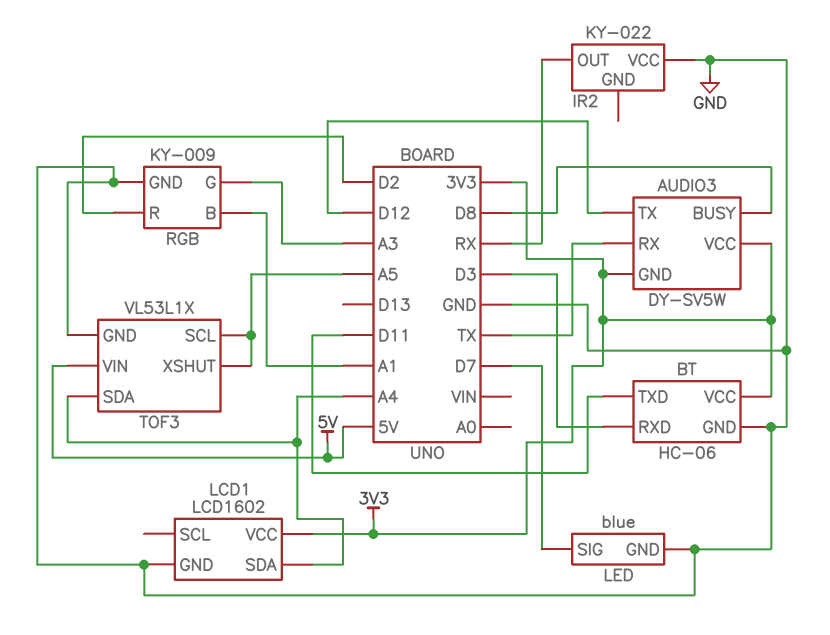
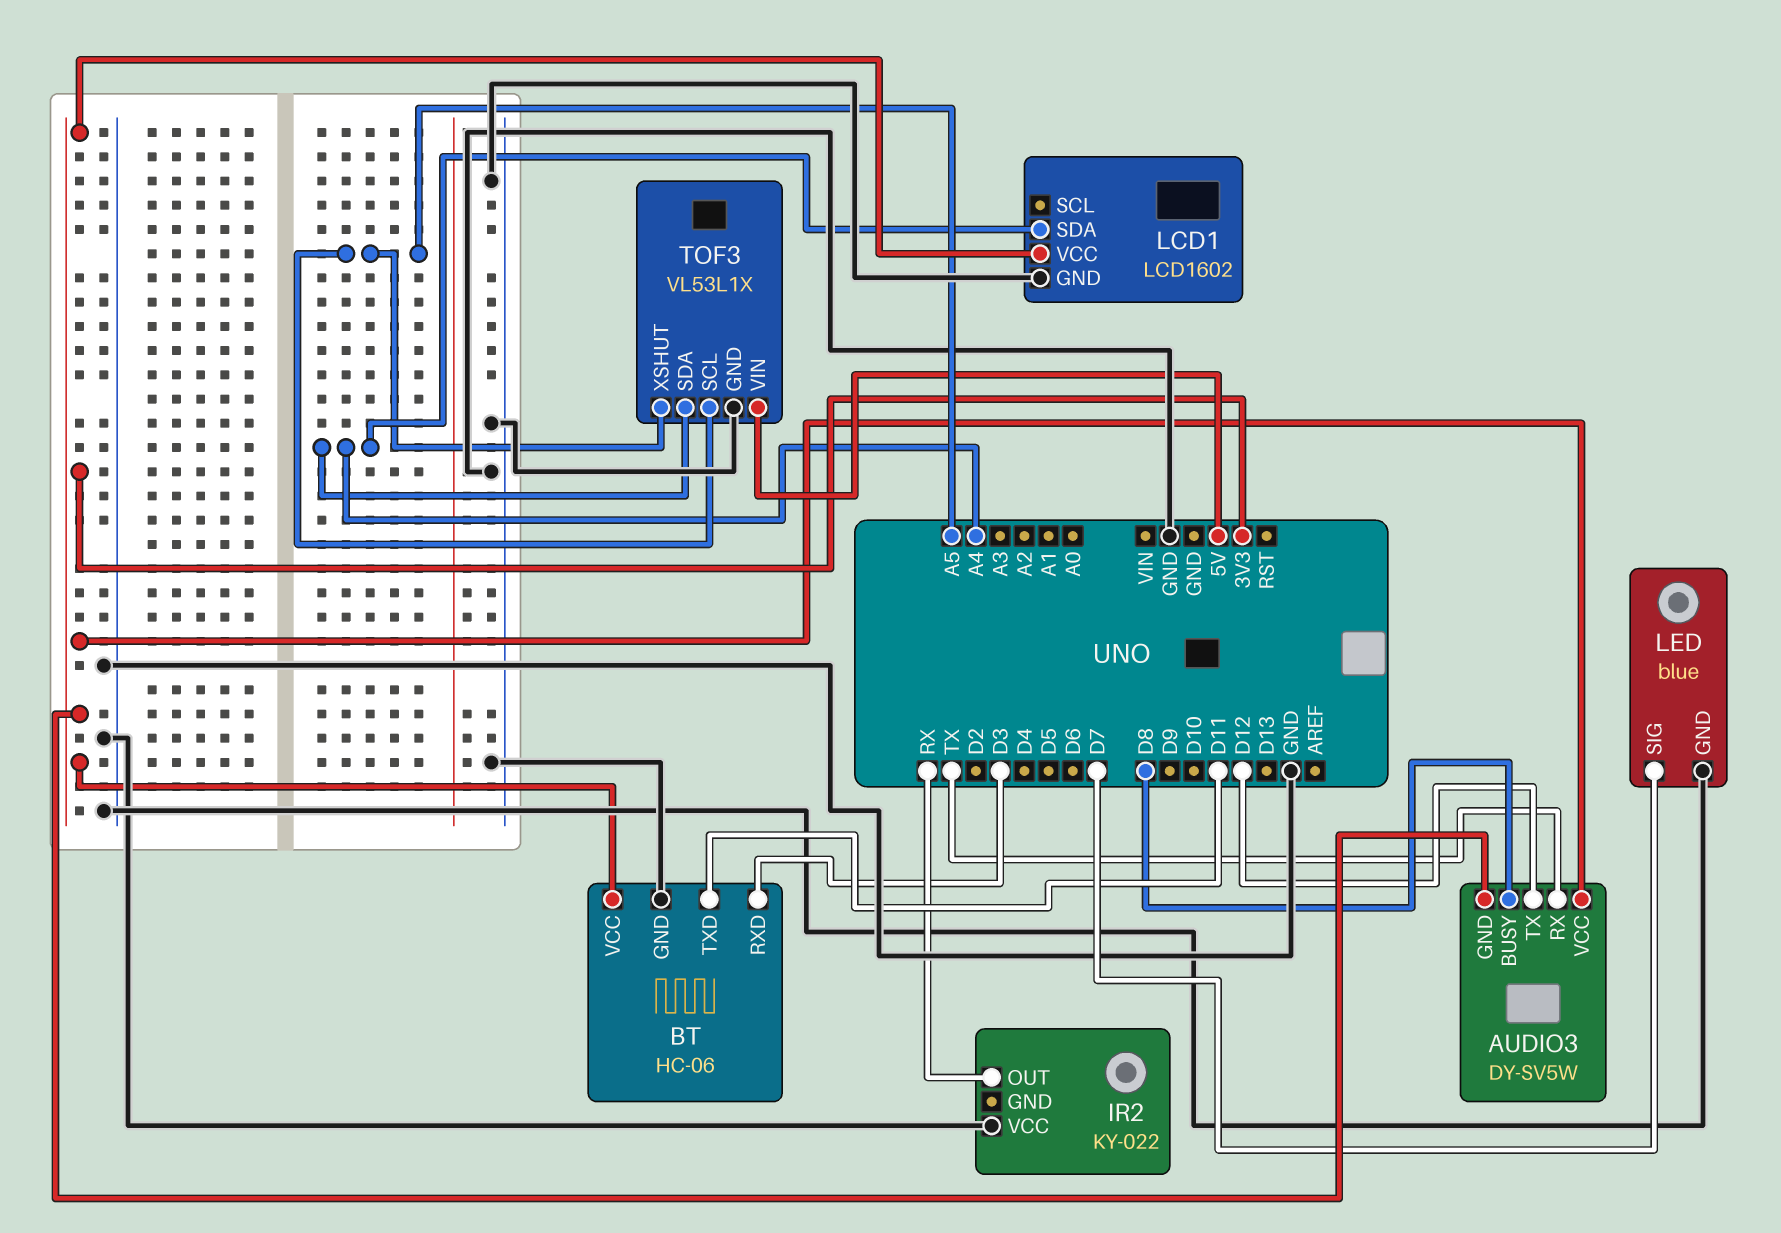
RGB: KY-009 -> none
RGB pin B: A1 -> none
RGB pin G: A3 -> none
RGB pin GND: GND -> none
RGB pin R: D2 -> none

